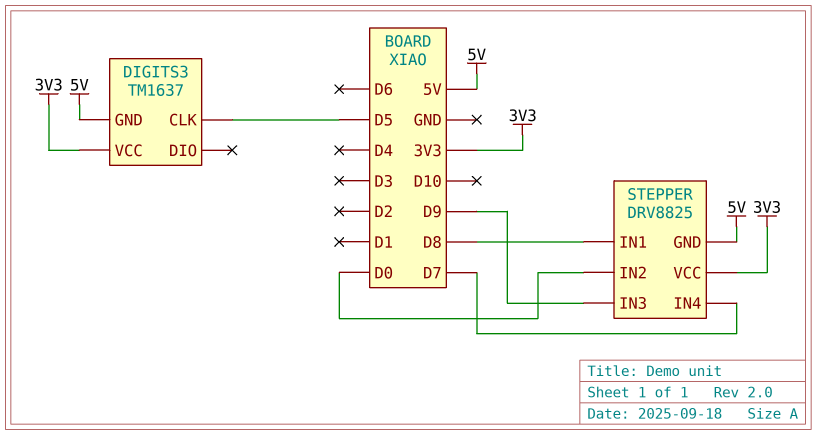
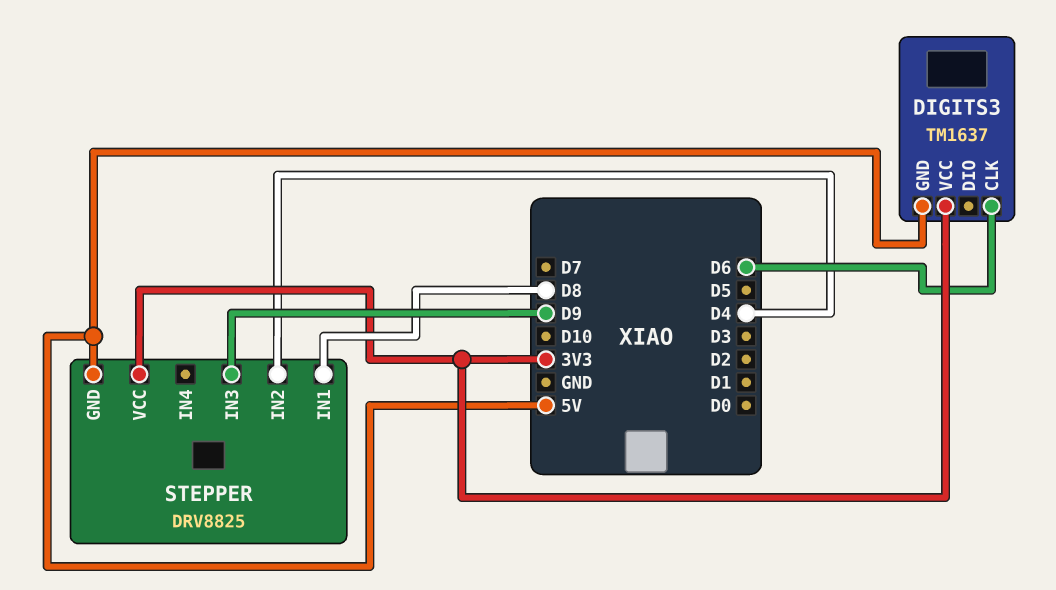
DIGITS3 pin CLK: D5 -> D6
STEPPER pin IN2: D0 -> D4
STEPPER pin IN4: D7 -> none

